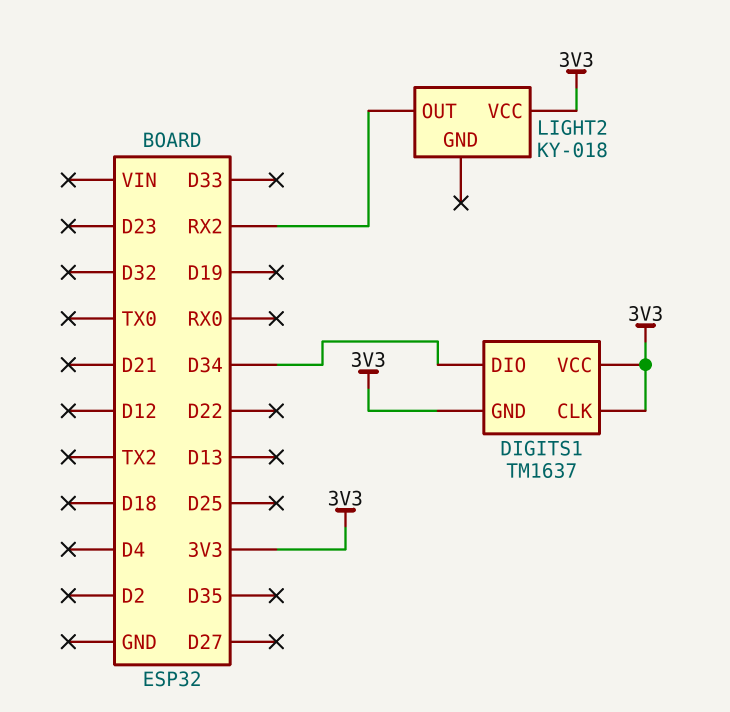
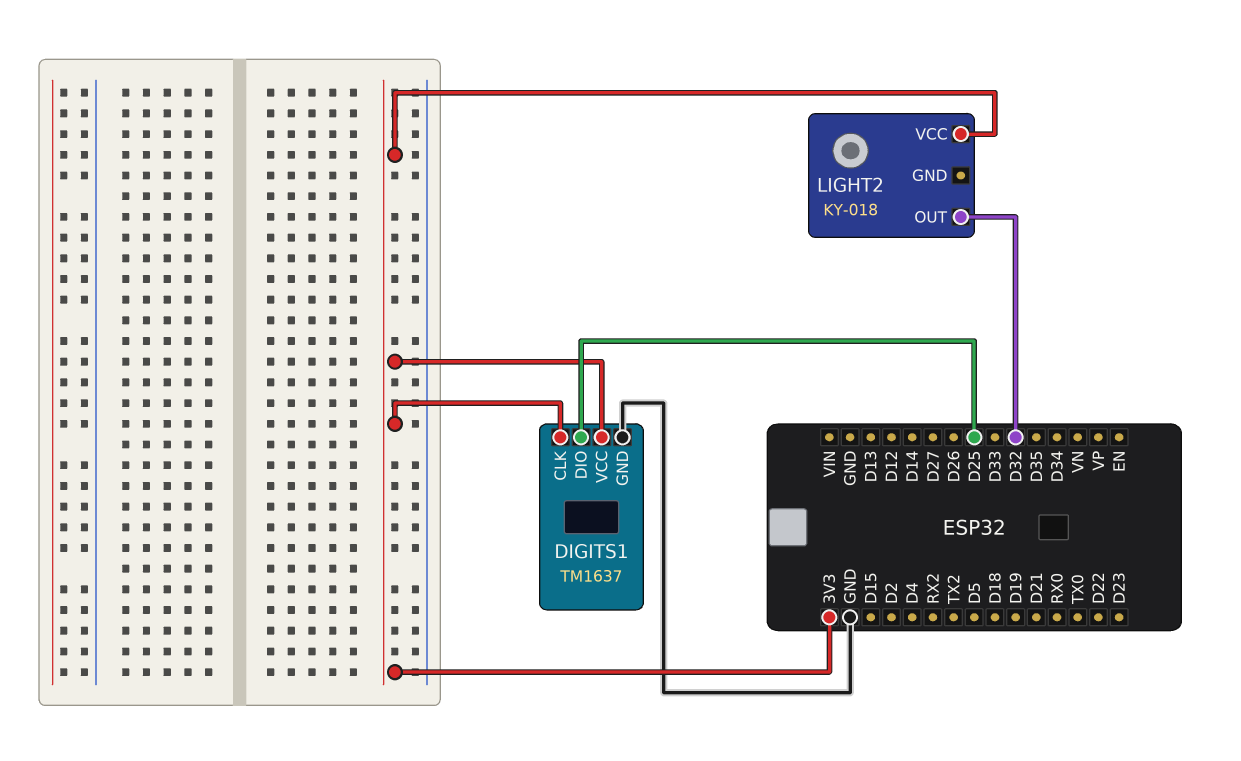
DIGITS1 pin DIO: D34 -> D25
DIGITS1 pin GND: 3V3 -> GND
LIGHT2 pin OUT: RX2 -> D32

